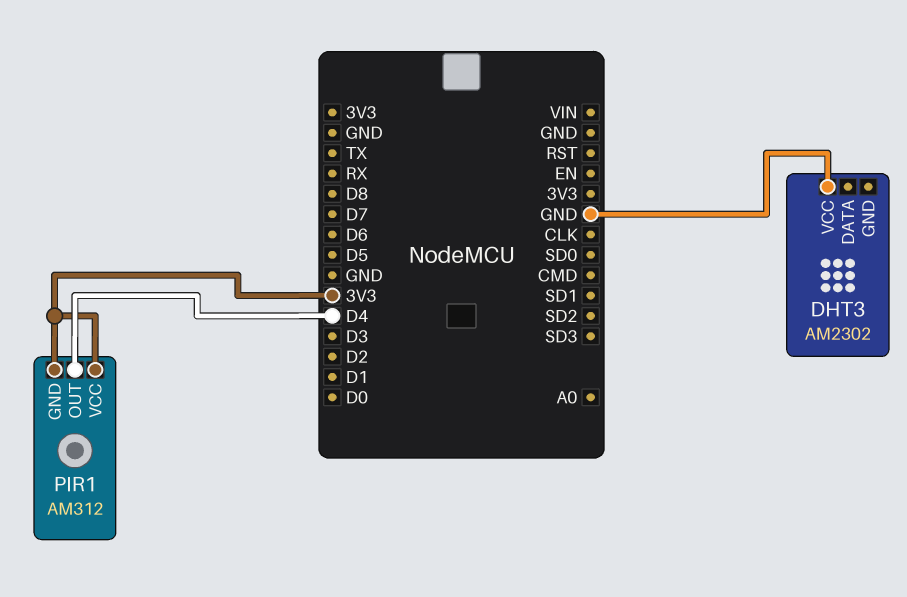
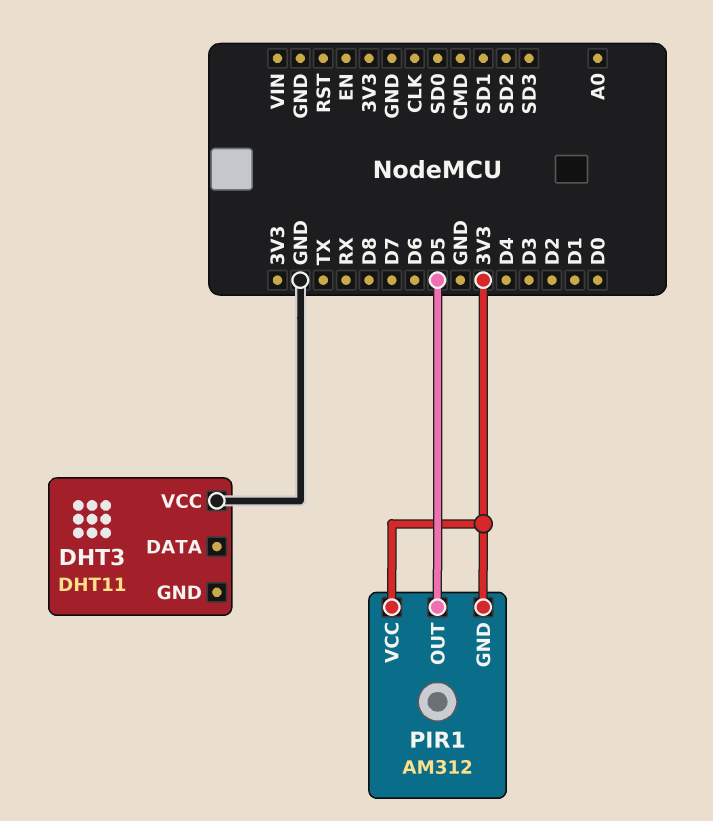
DHT3: AM2302 -> DHT11
PIR1 pin OUT: D4 -> D5

